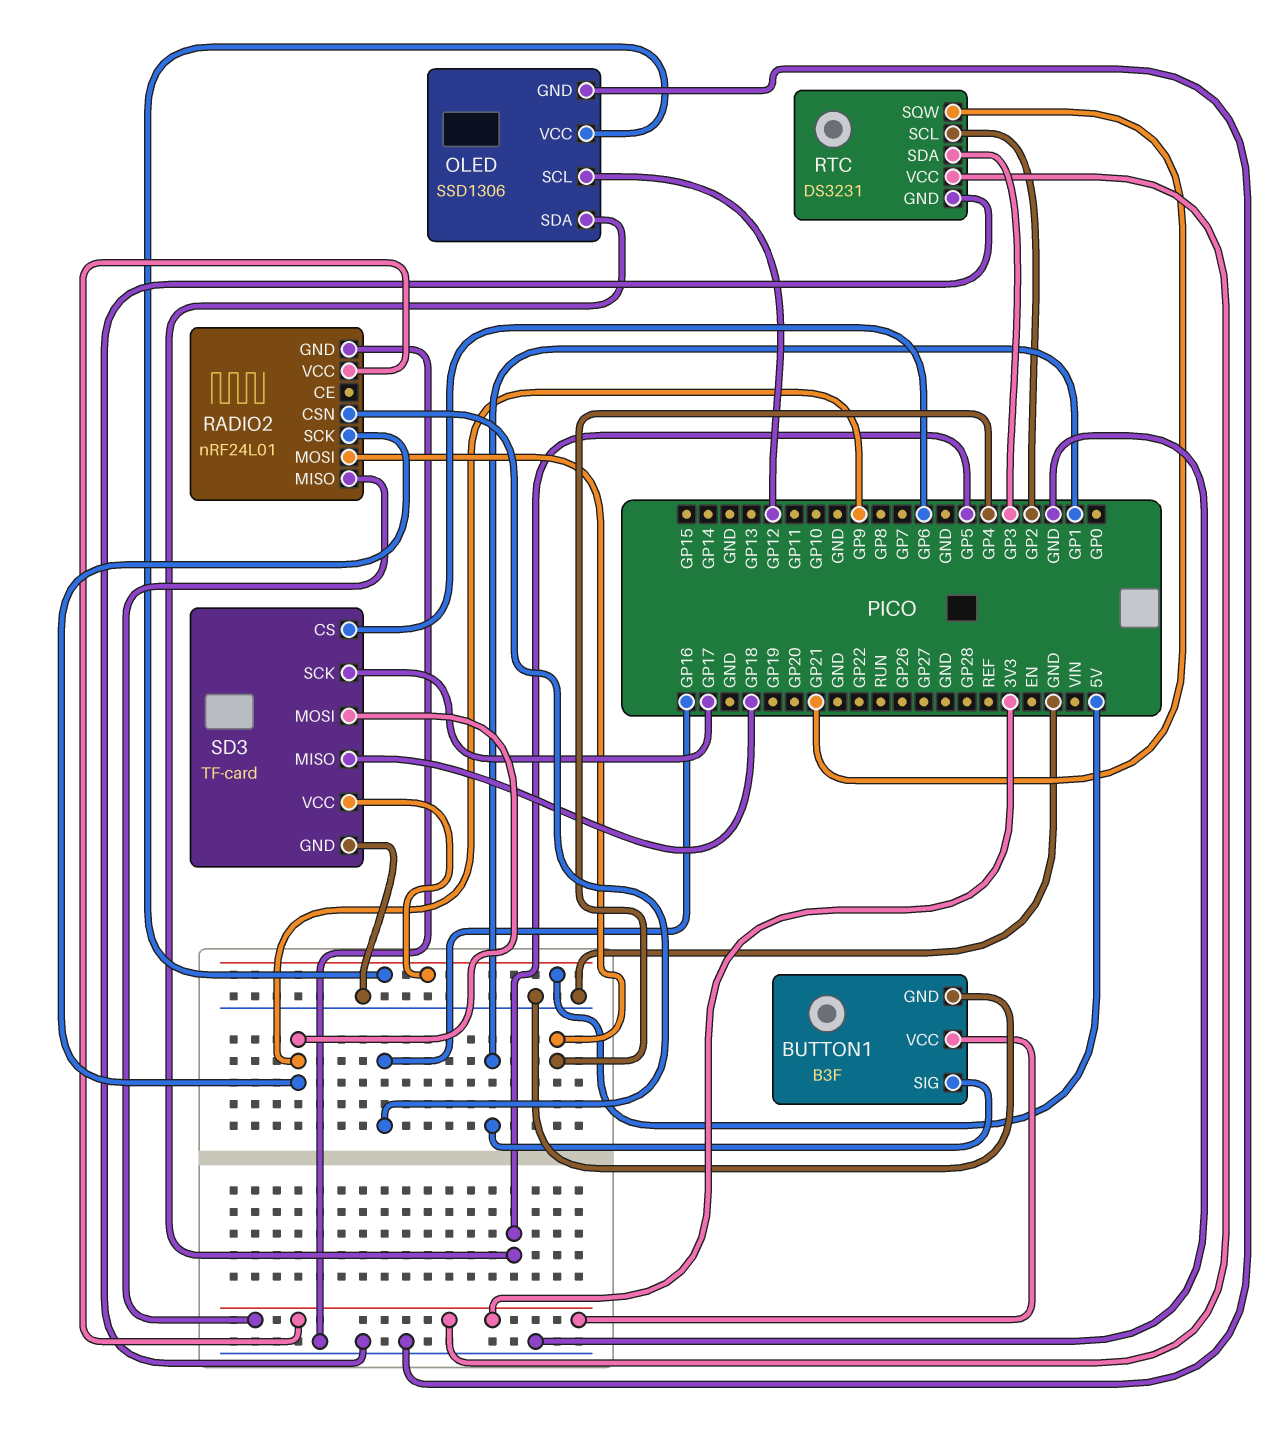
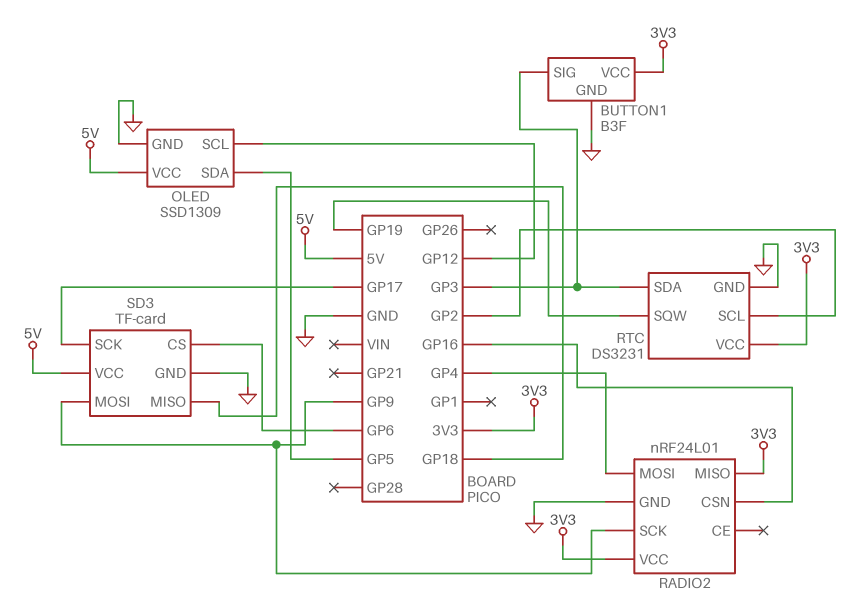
BUTTON1 pin SIG: GP1 -> GP3
OLED: SSD1306 -> SSD1309
RTC pin SQW: GP21 -> GP19

